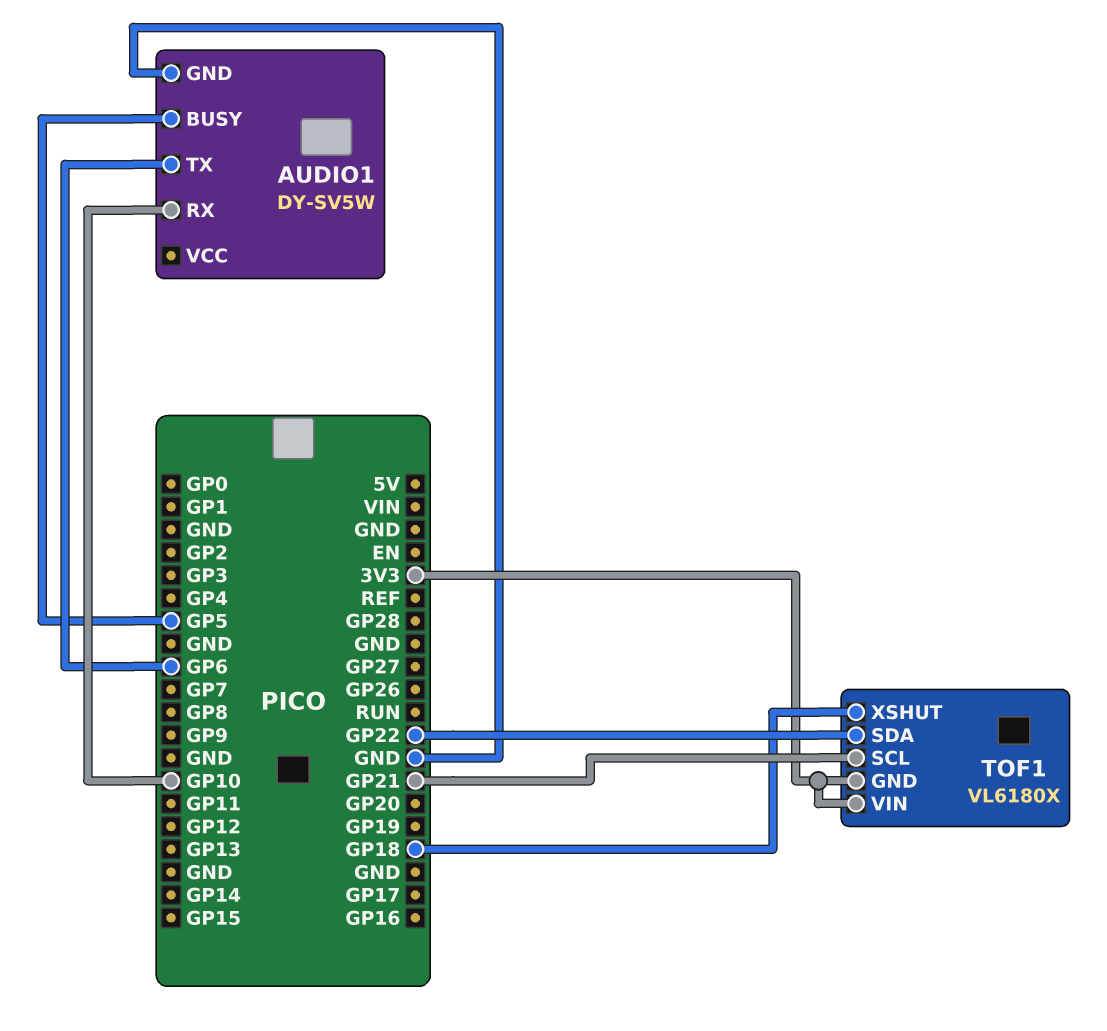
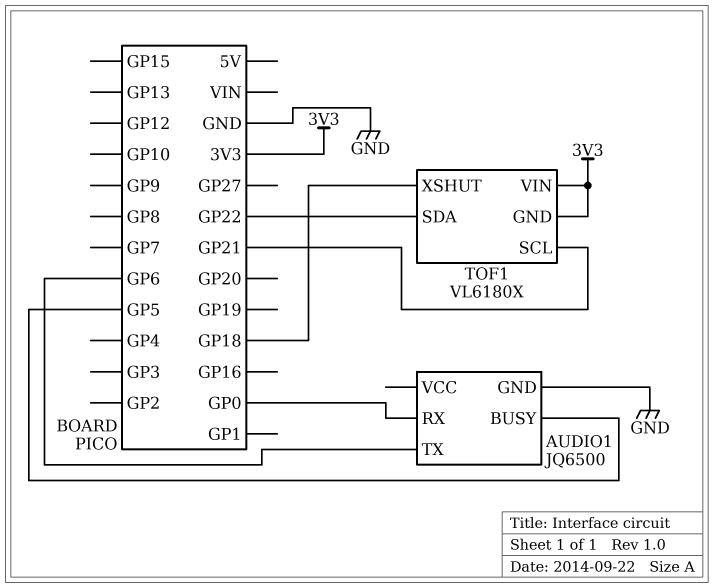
AUDIO1: DY-SV5W -> JQ6500
AUDIO1 pin RX: GP10 -> GP0

